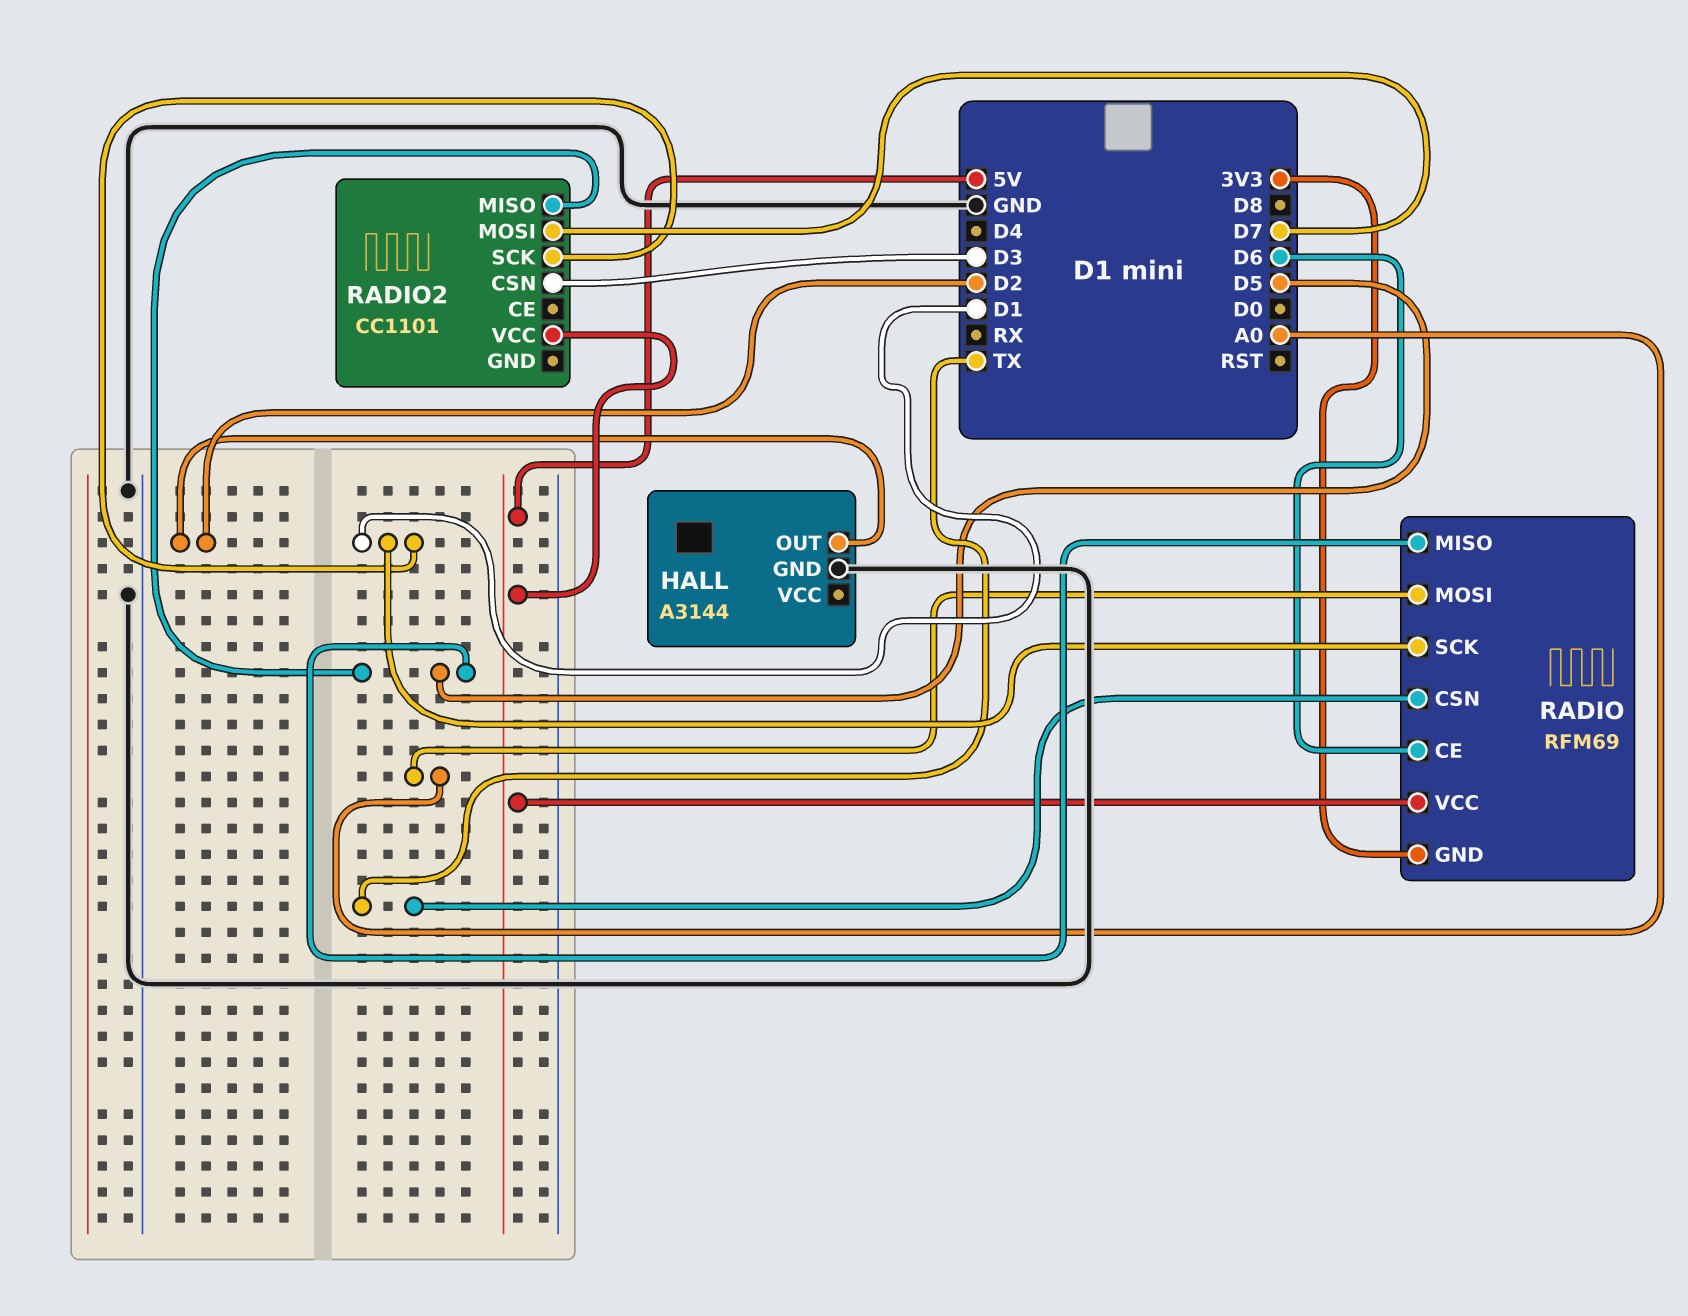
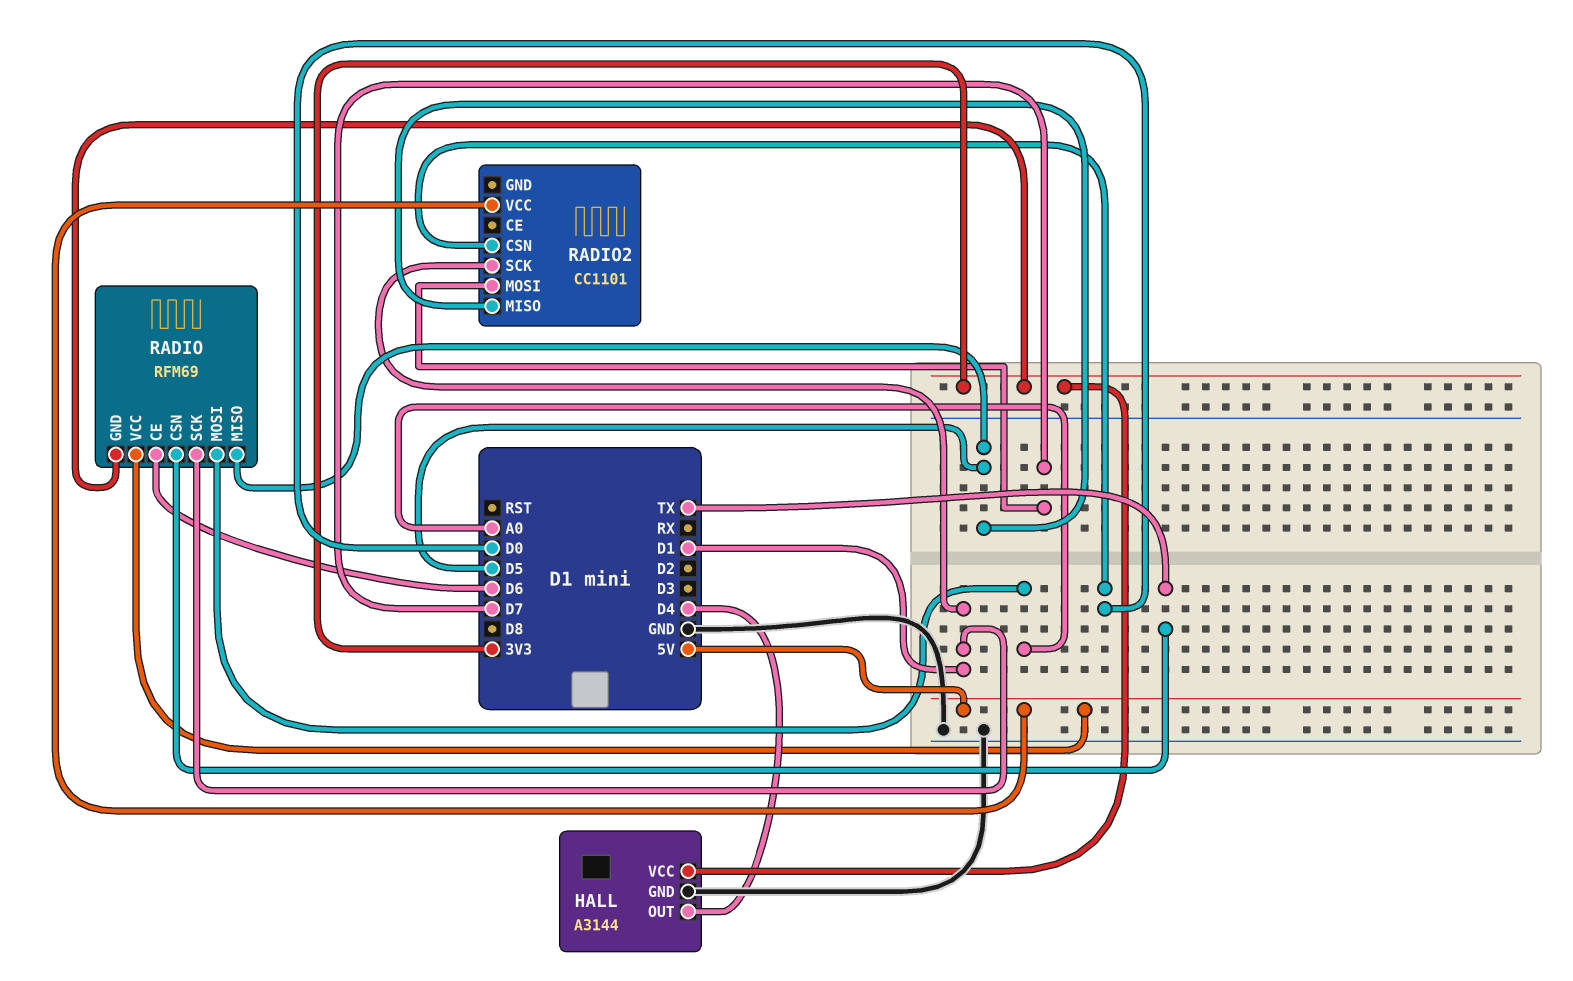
HALL pin OUT: D2 -> D4
HALL pin VCC: none -> 3V3
RADIO2 pin CSN: D3 -> D0

